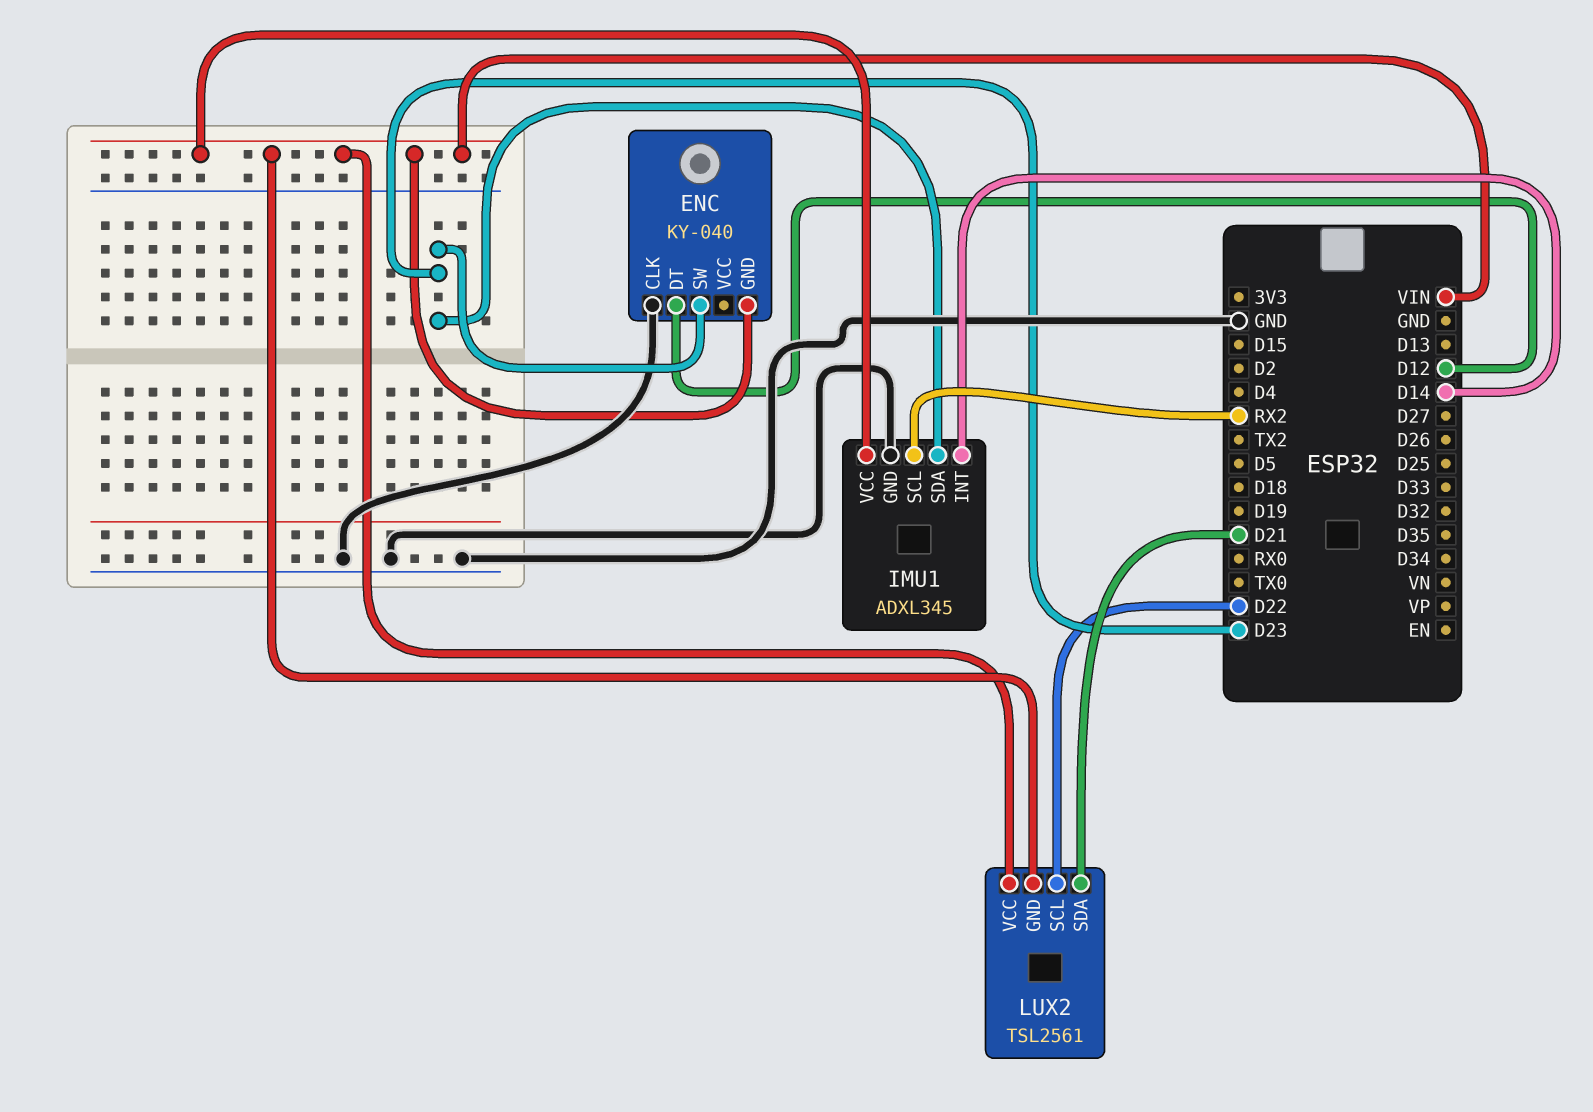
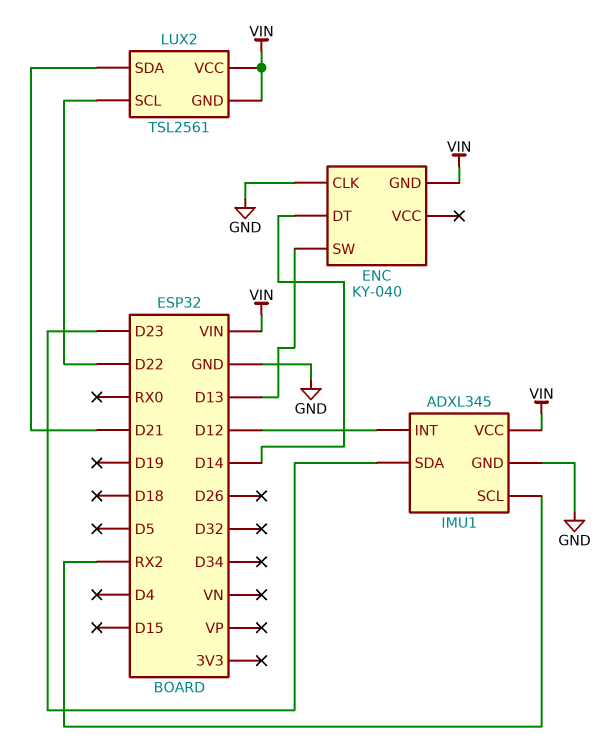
ENC pin DT: D12 -> D14
ENC pin SW: D23 -> D13
IMU1 pin INT: D14 -> D12

